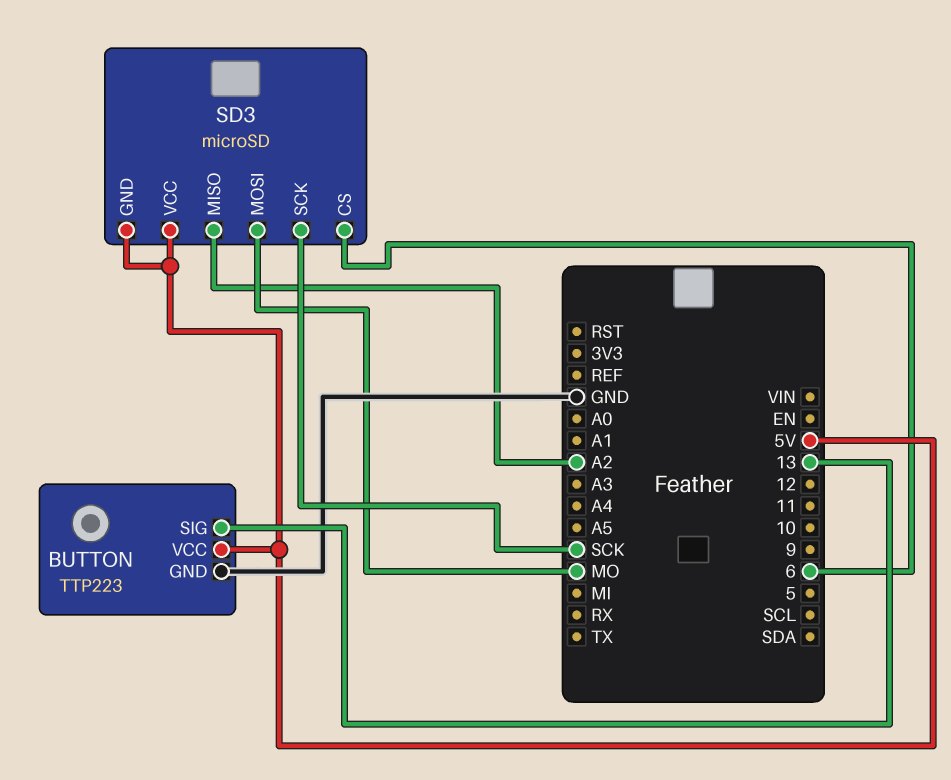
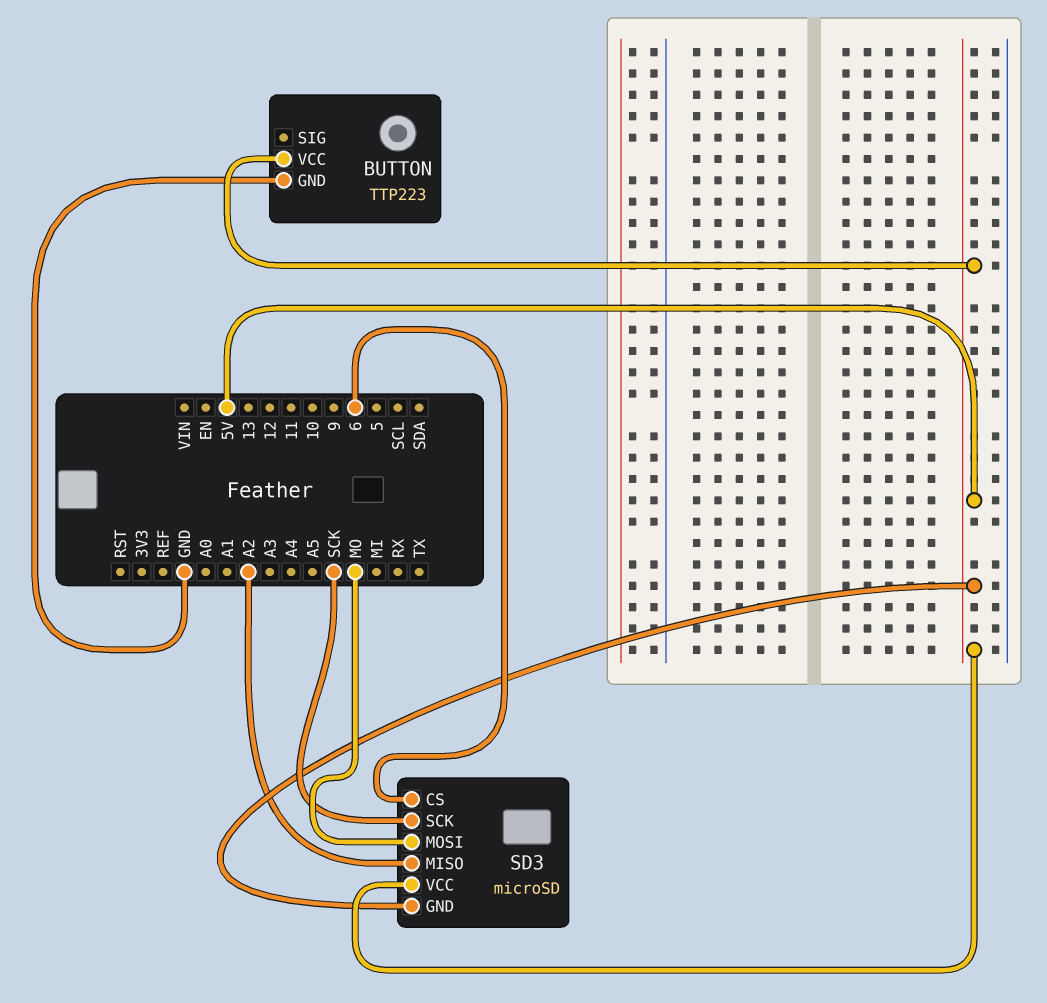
BUTTON pin SIG: 13 -> none

